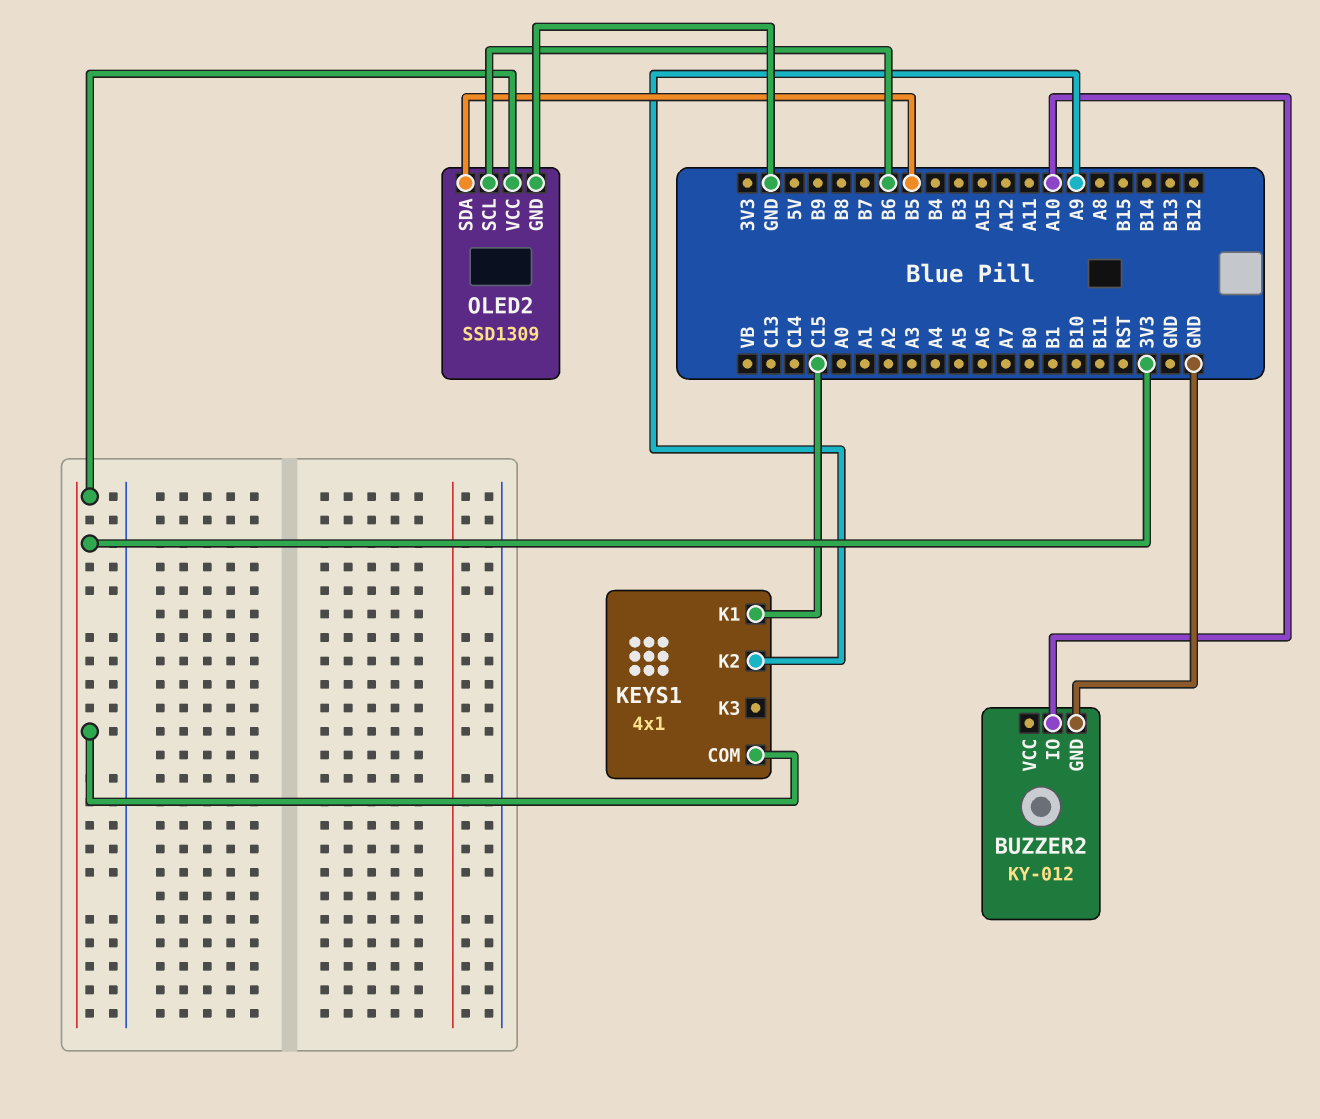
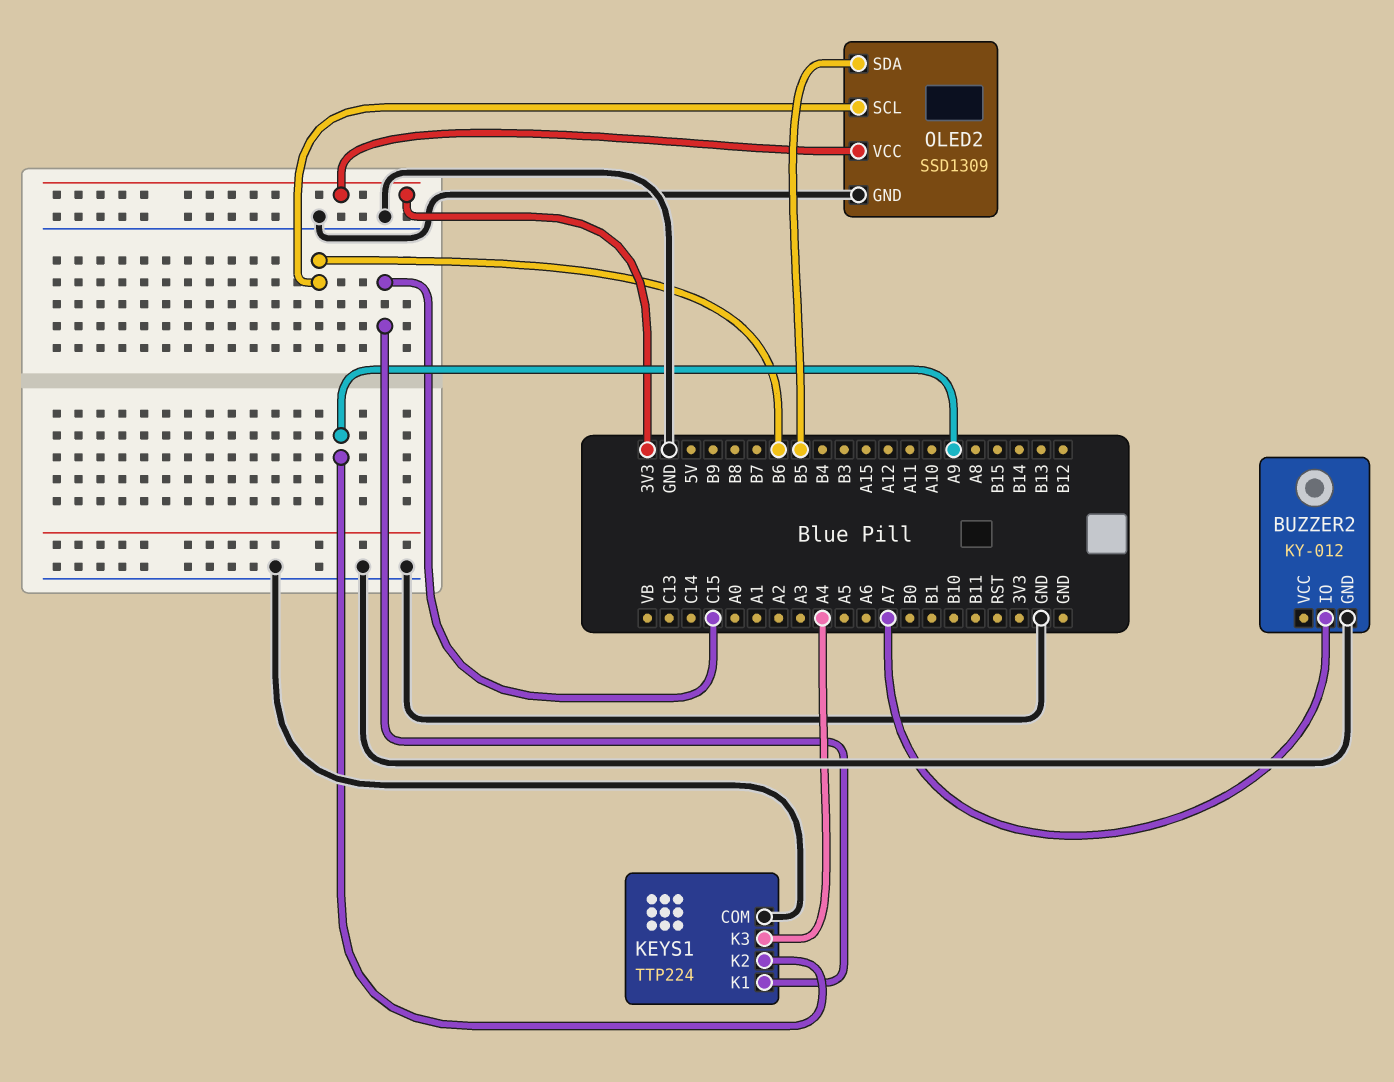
BUZZER2 pin IO: A10 -> A7
KEYS1: 4x1 -> TTP224
KEYS1 pin COM: 3V3 -> GND
KEYS1 pin K3: none -> A4

